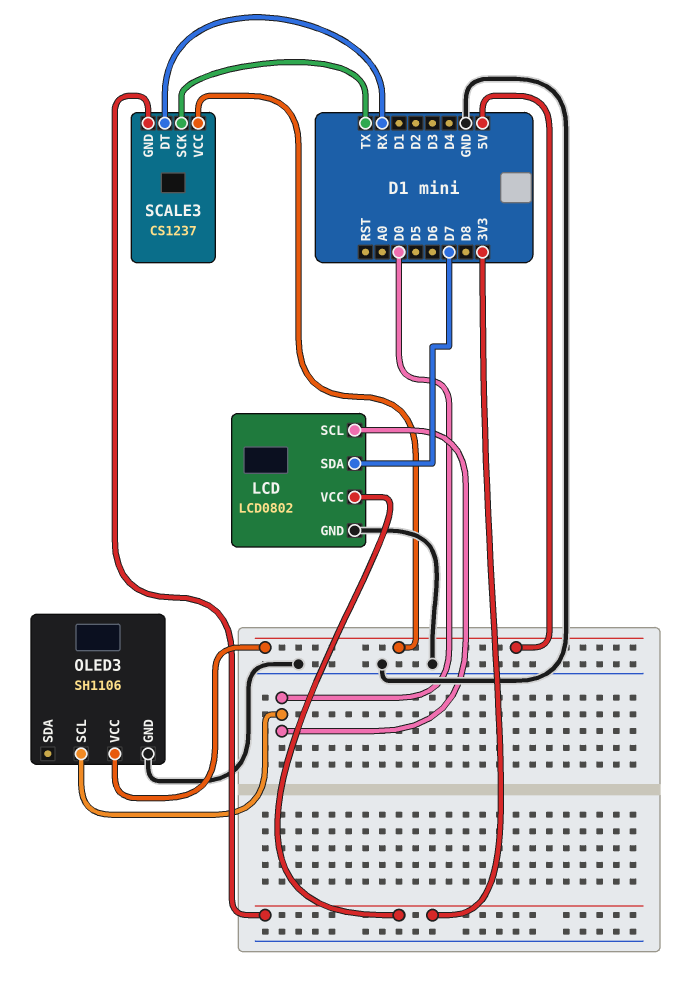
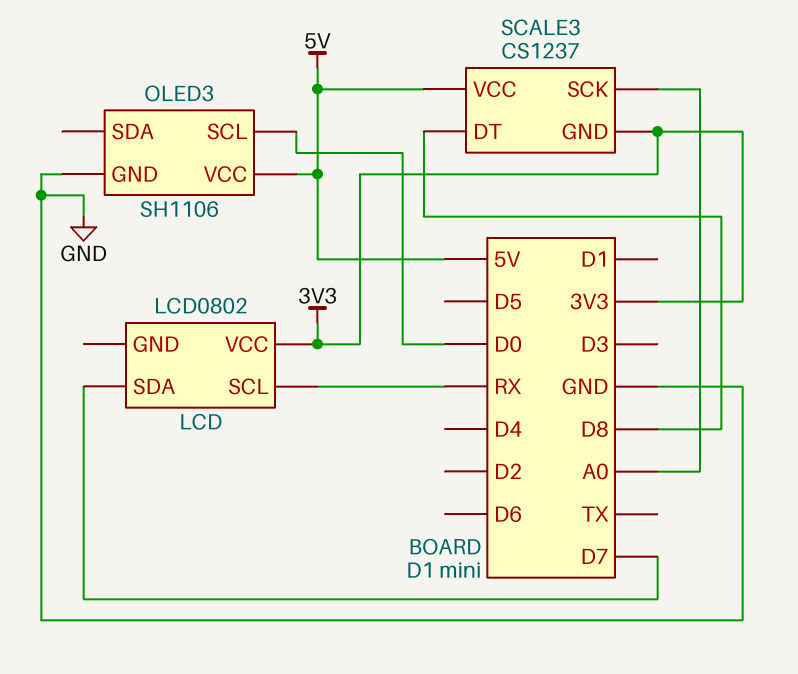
LCD pin GND: GND -> none
LCD pin SCL: D0 -> RX
SCALE3 pin DT: RX -> D8
SCALE3 pin SCK: TX -> A0

